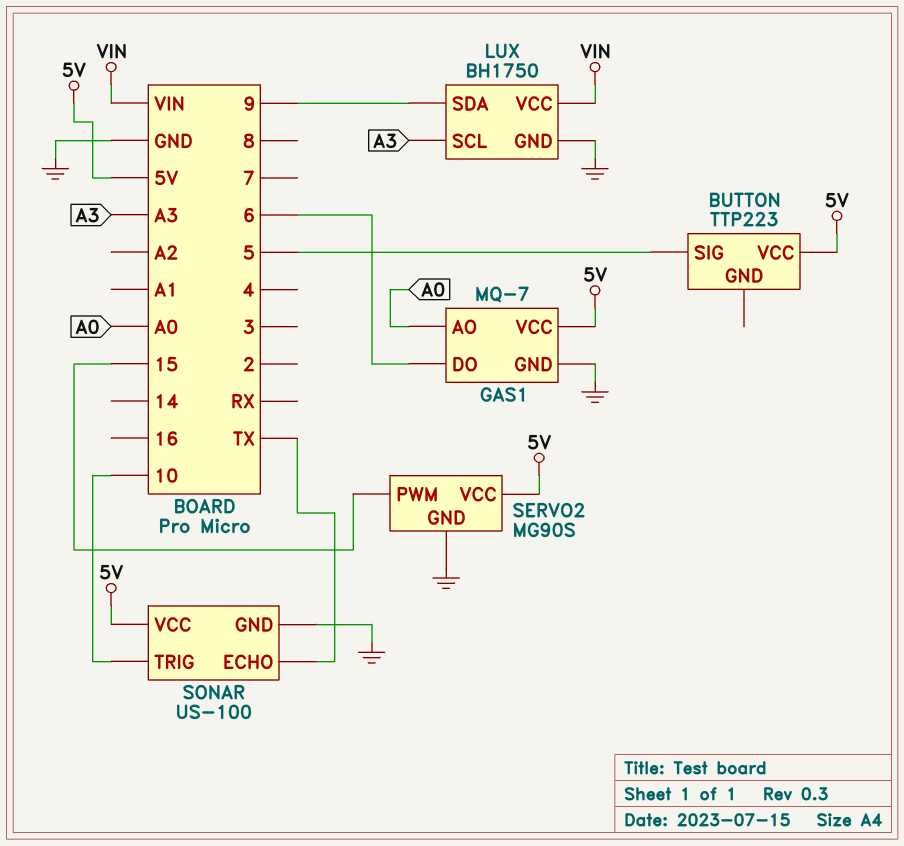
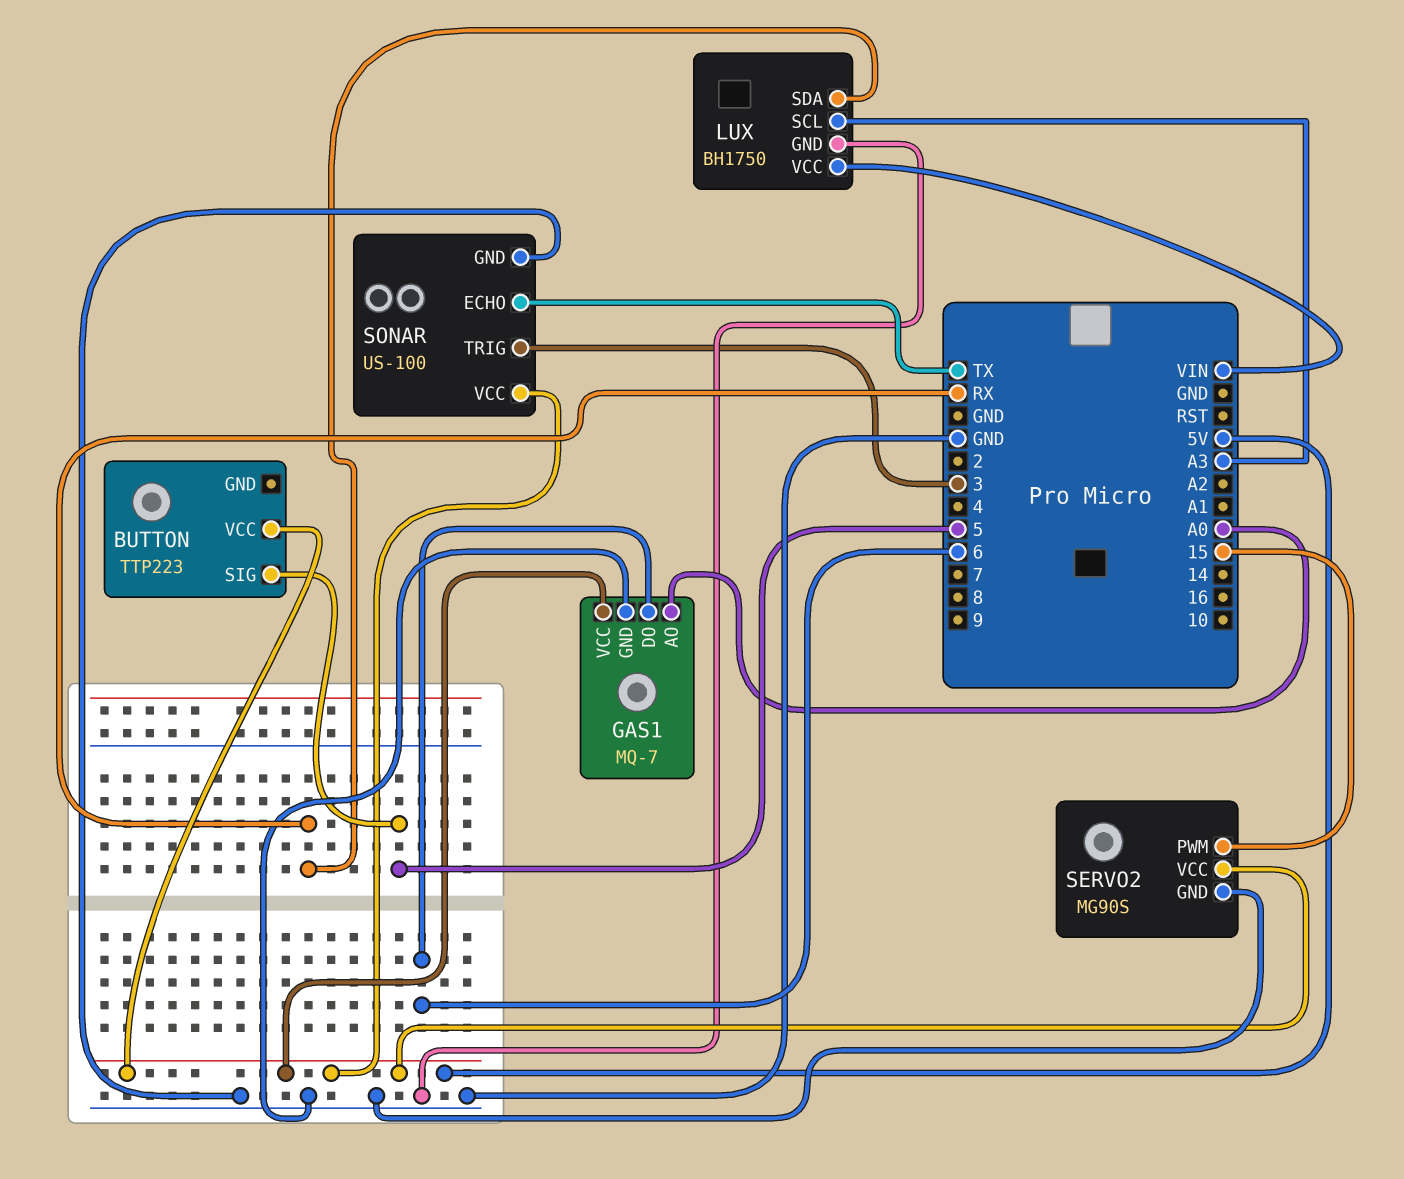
LUX pin SDA: 9 -> RX
SONAR pin TRIG: 10 -> 3

